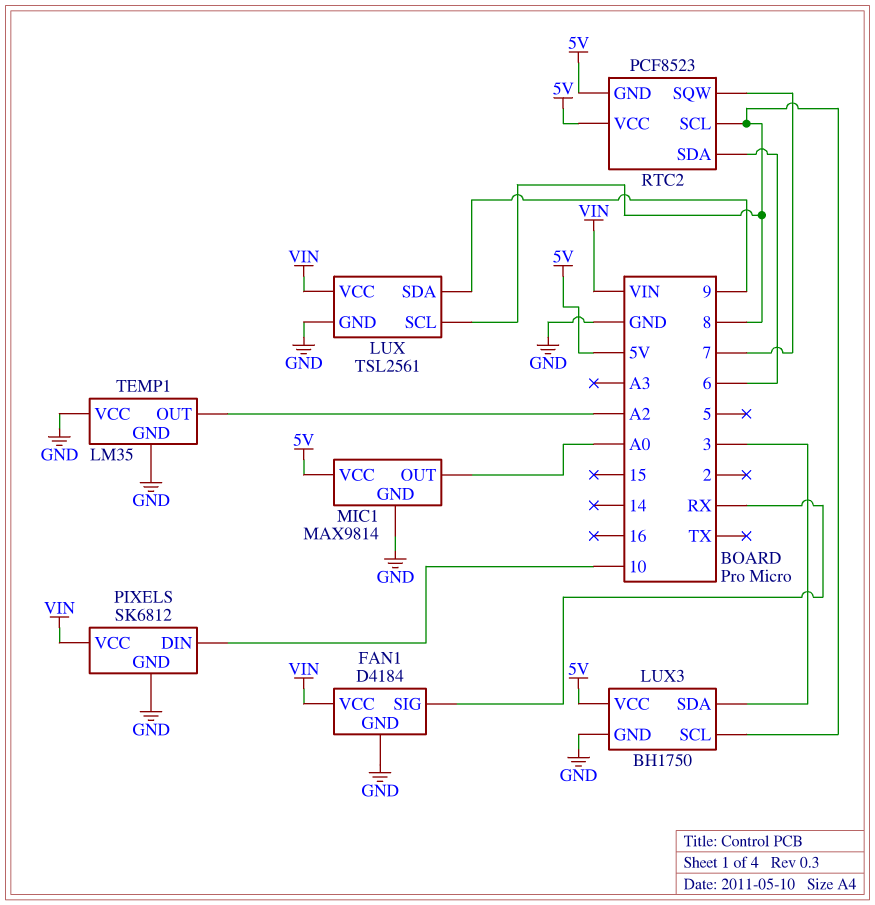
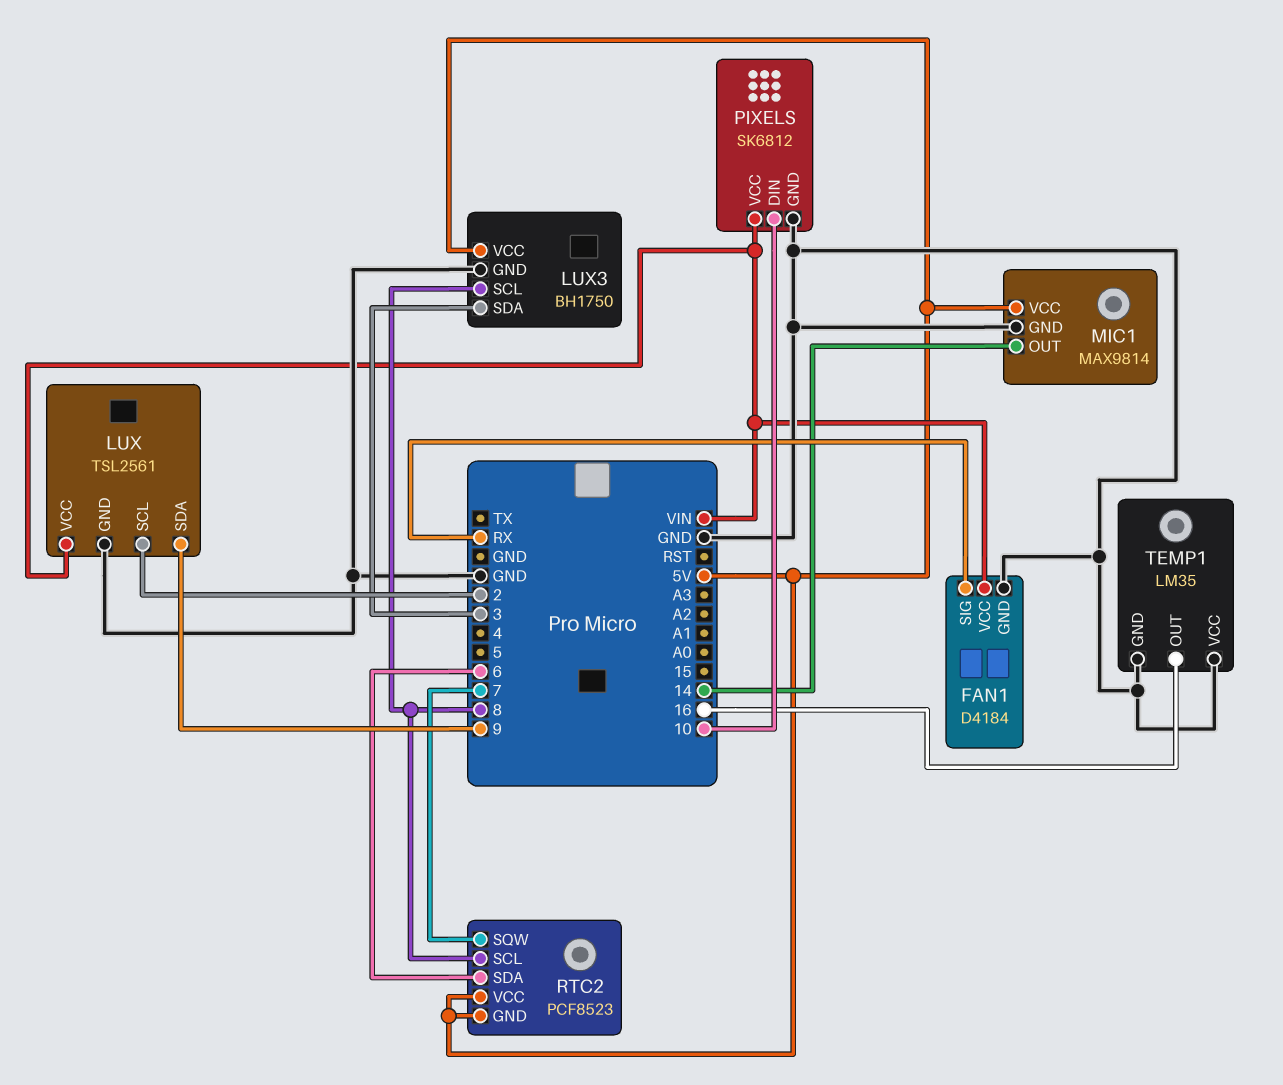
LUX pin SCL: 8 -> 2
MIC1 pin OUT: A0 -> 14
TEMP1 pin OUT: A2 -> 16

